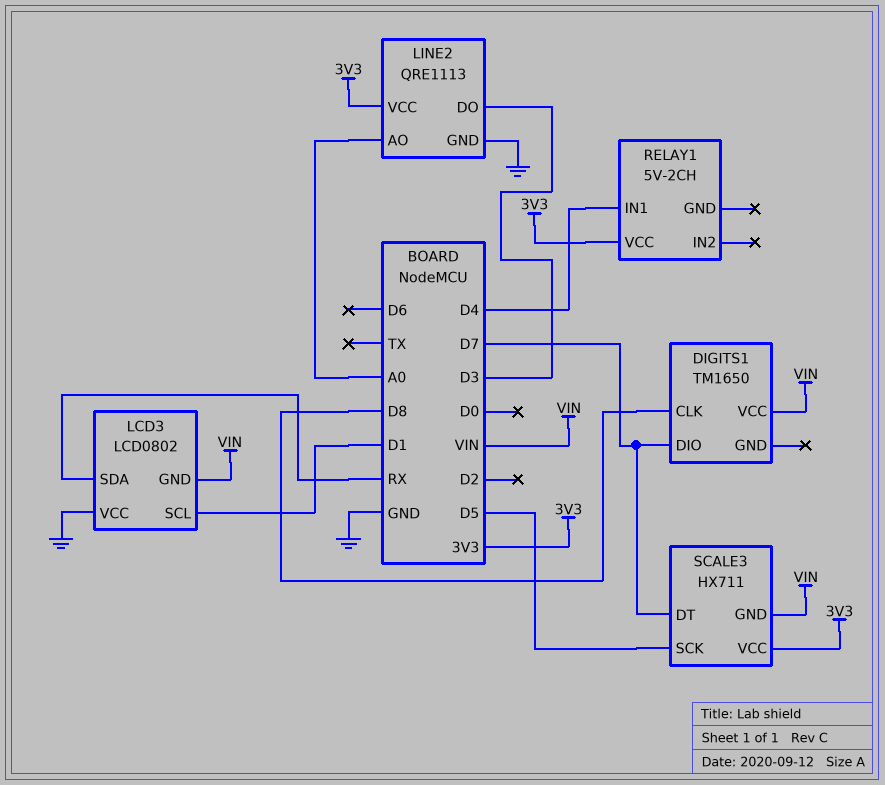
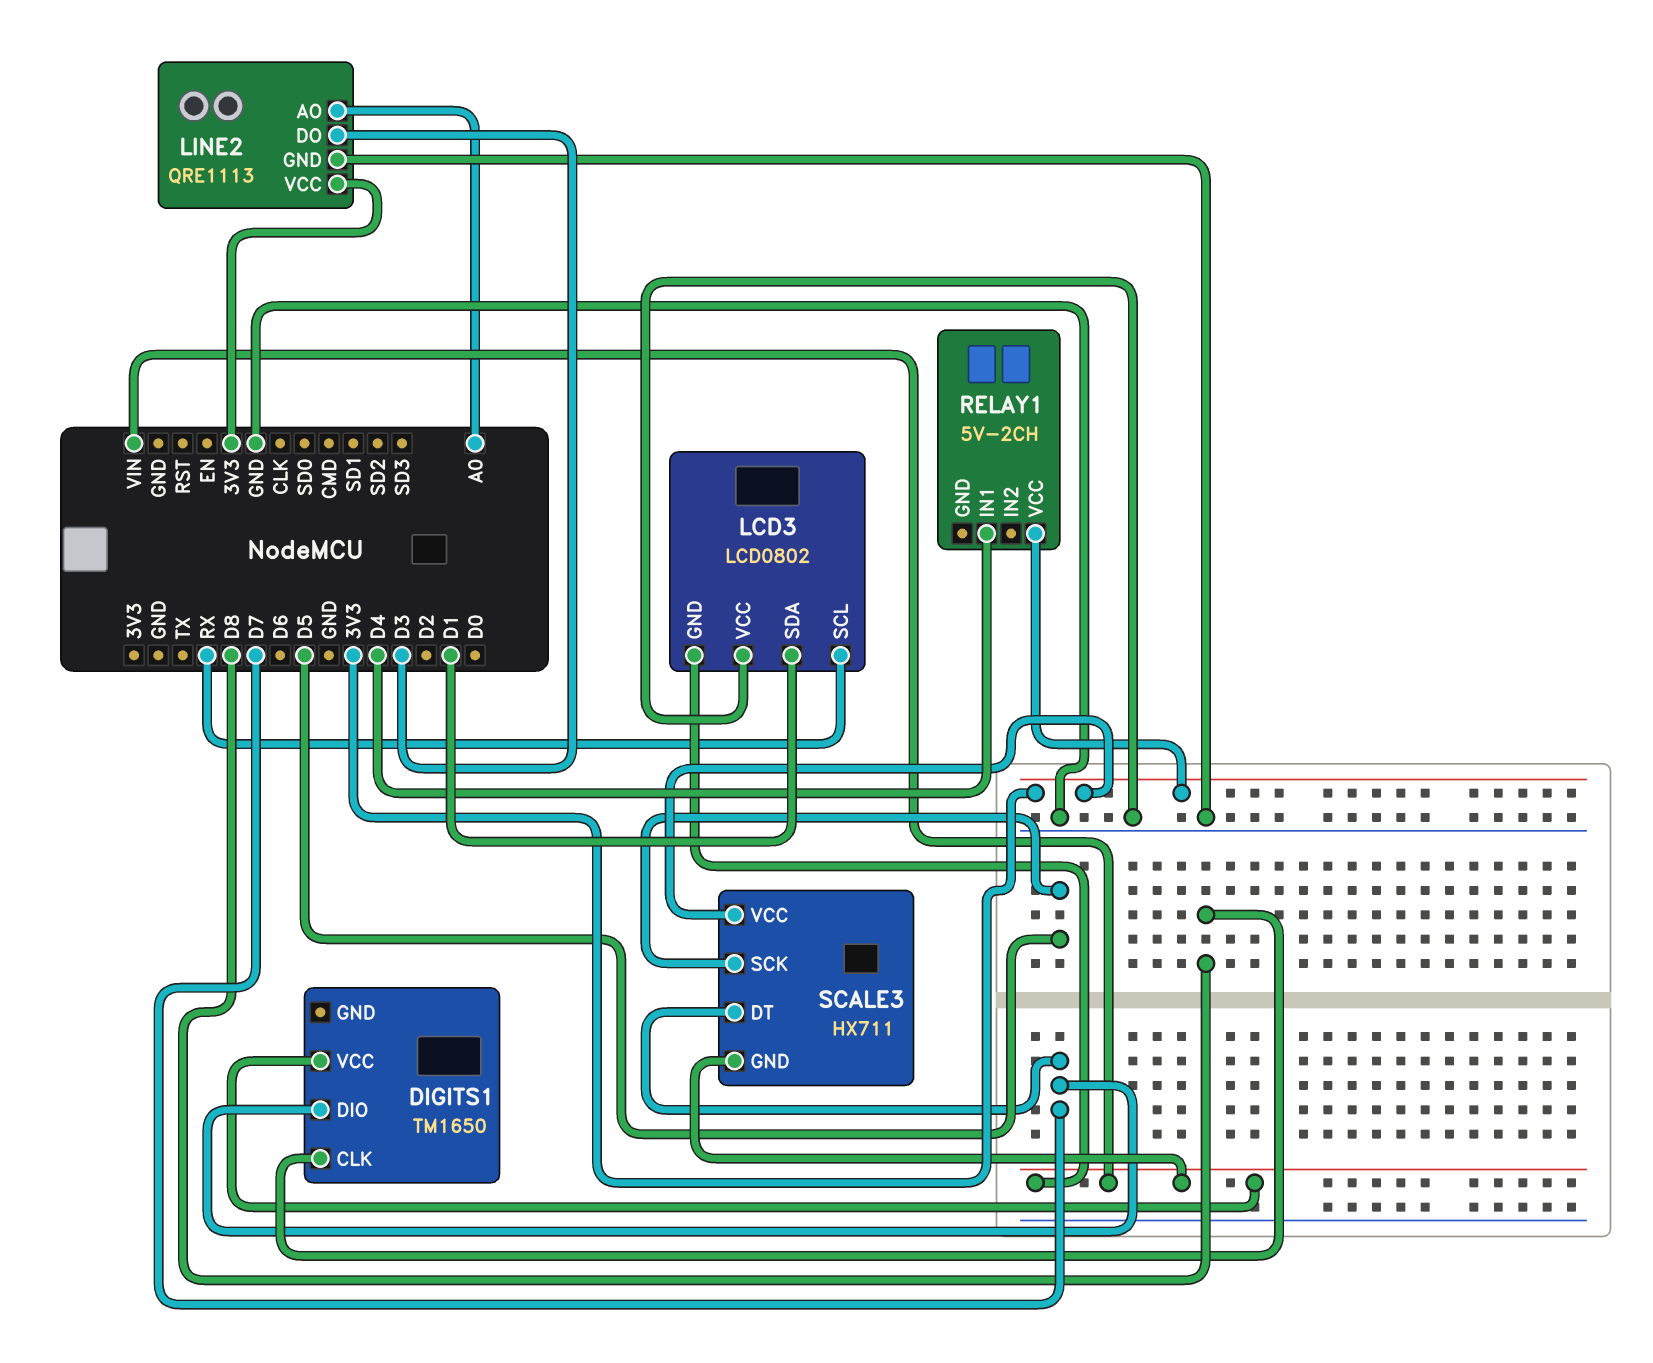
LCD3 pin SCL: D1 -> RX
LCD3 pin SDA: RX -> D1

